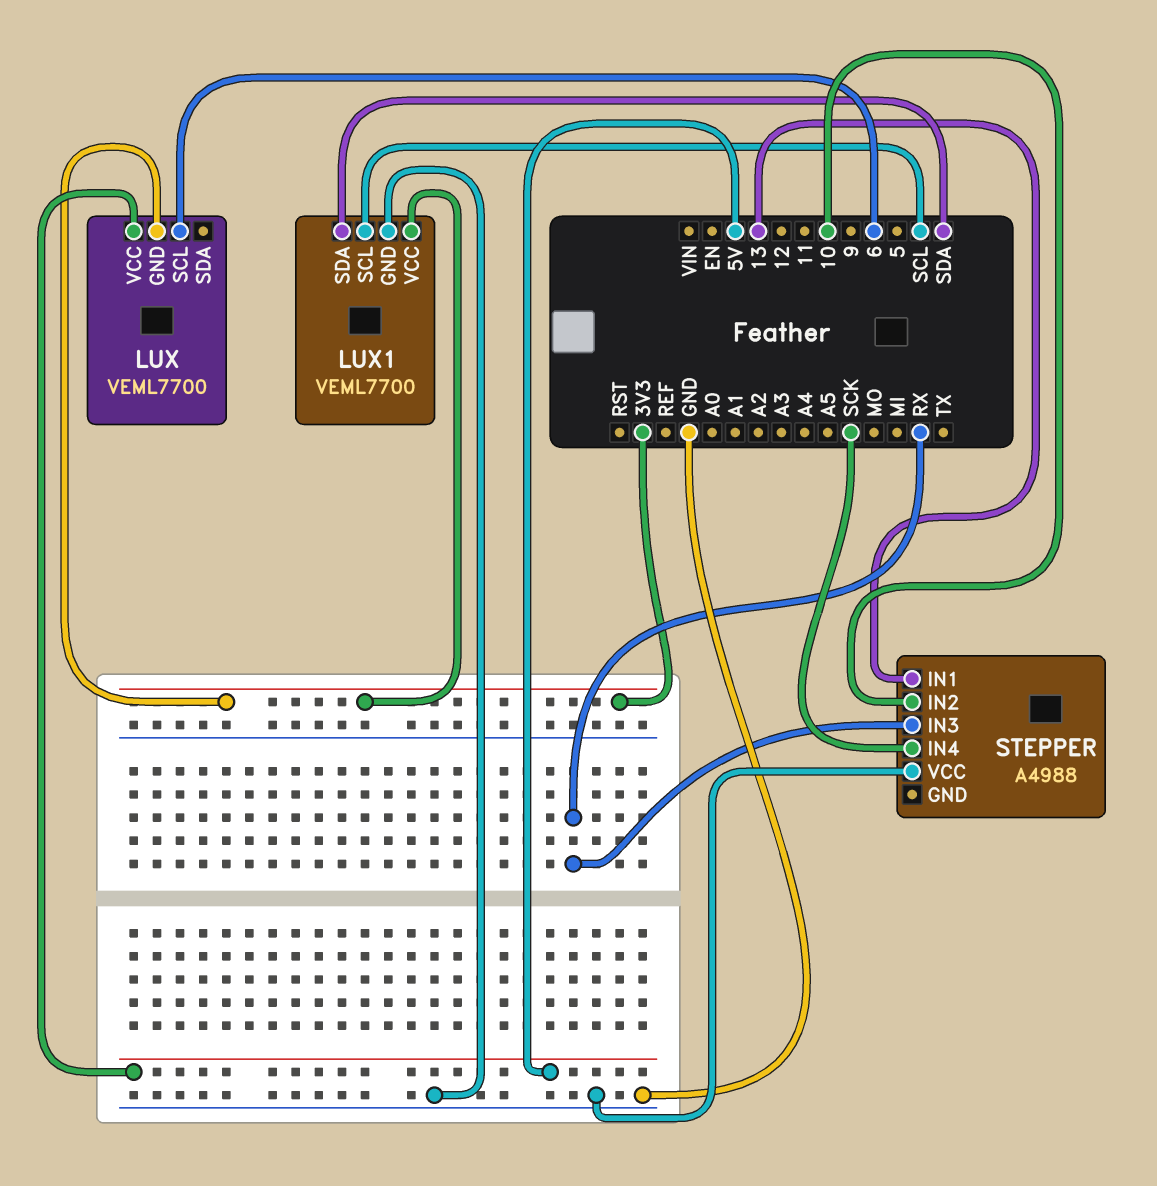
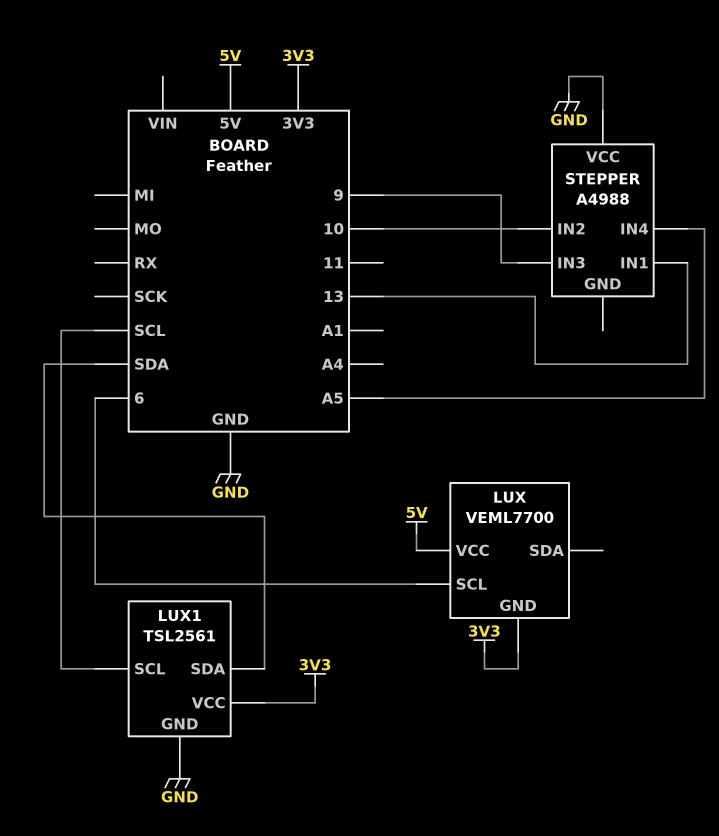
LUX1: VEML7700 -> TSL2561
STEPPER pin IN3: RX -> 9
STEPPER pin IN4: SCK -> A5

